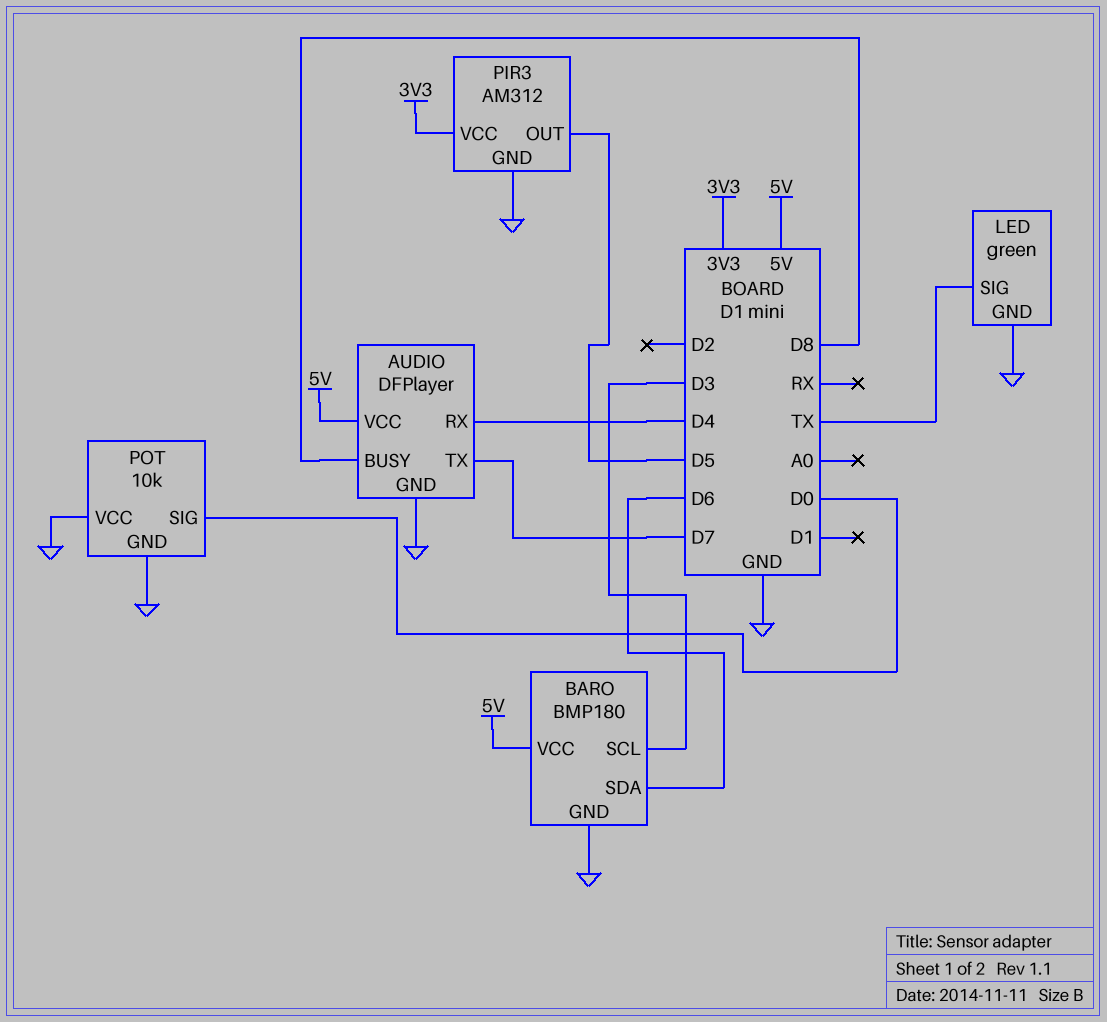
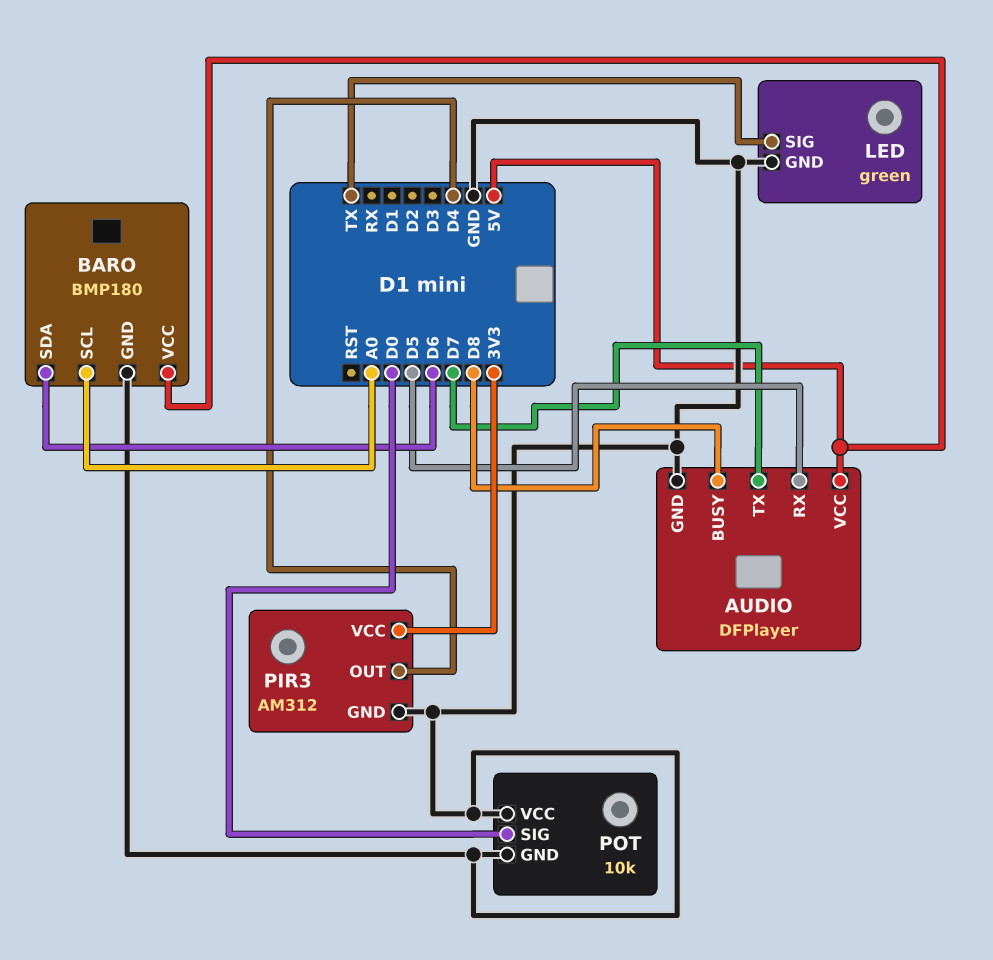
AUDIO pin RX: D4 -> D5
BARO pin SCL: D3 -> A0
PIR3 pin OUT: D5 -> D4

